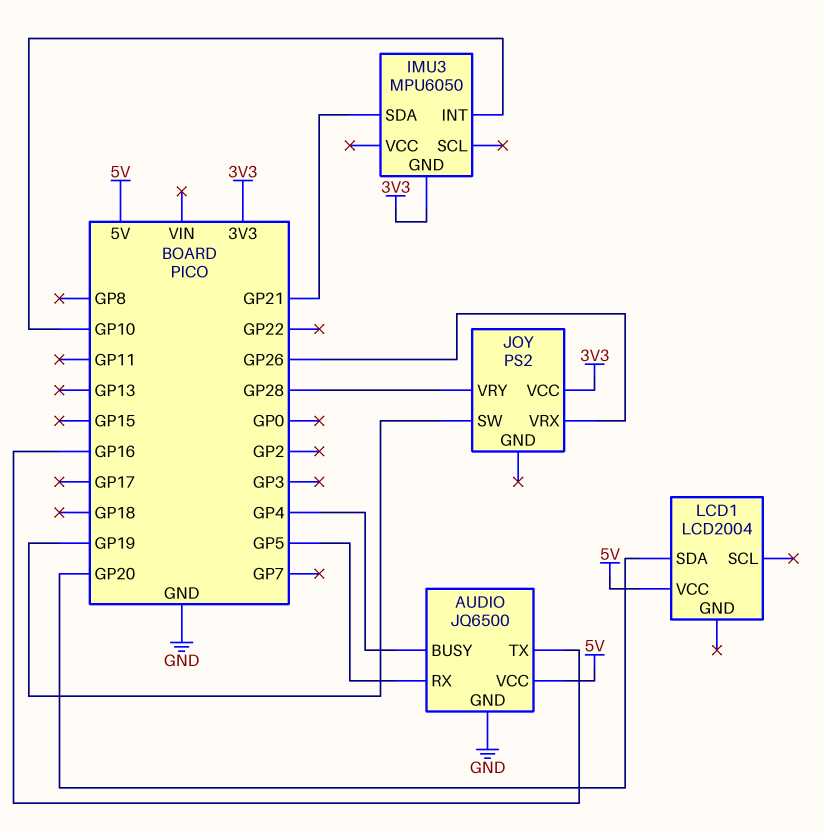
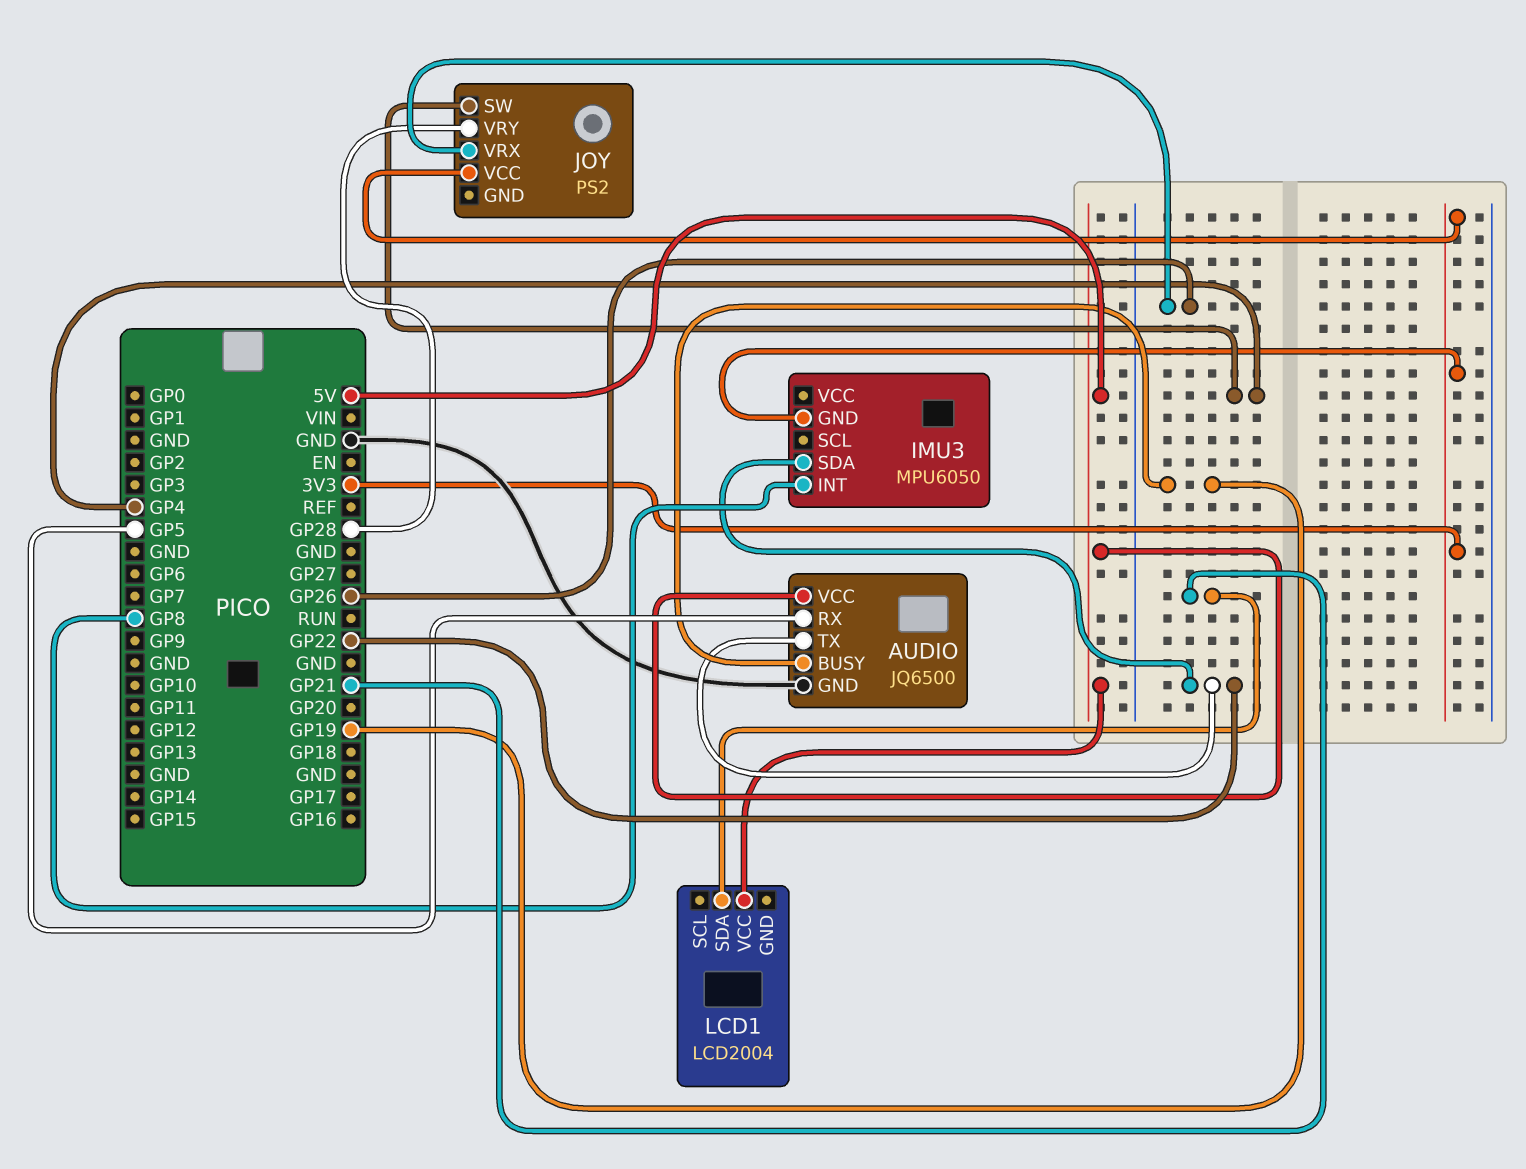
AUDIO pin BUSY: GP4 -> GP19
AUDIO pin TX: GP16 -> GP22
IMU3 pin INT: GP10 -> GP8
IMU3 pin SDA: GP21 -> GP22
JOY pin SW: GP19 -> GP4
LCD1 pin SDA: GP20 -> GP21

